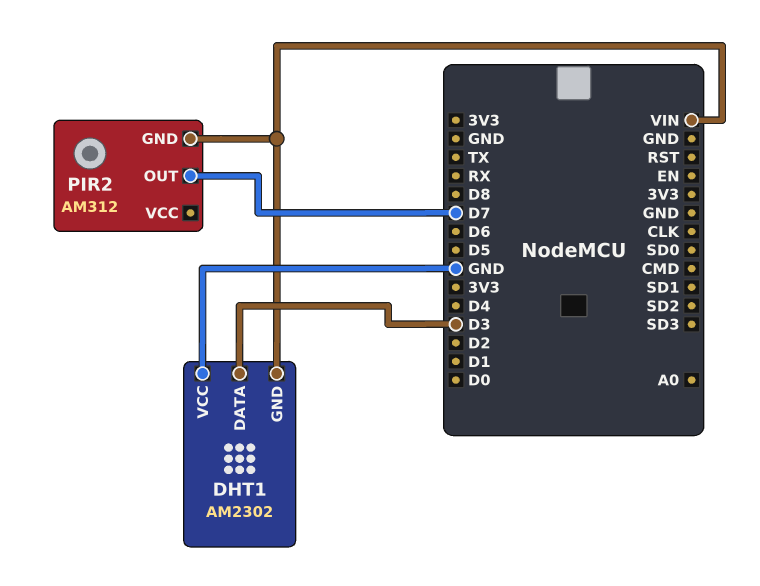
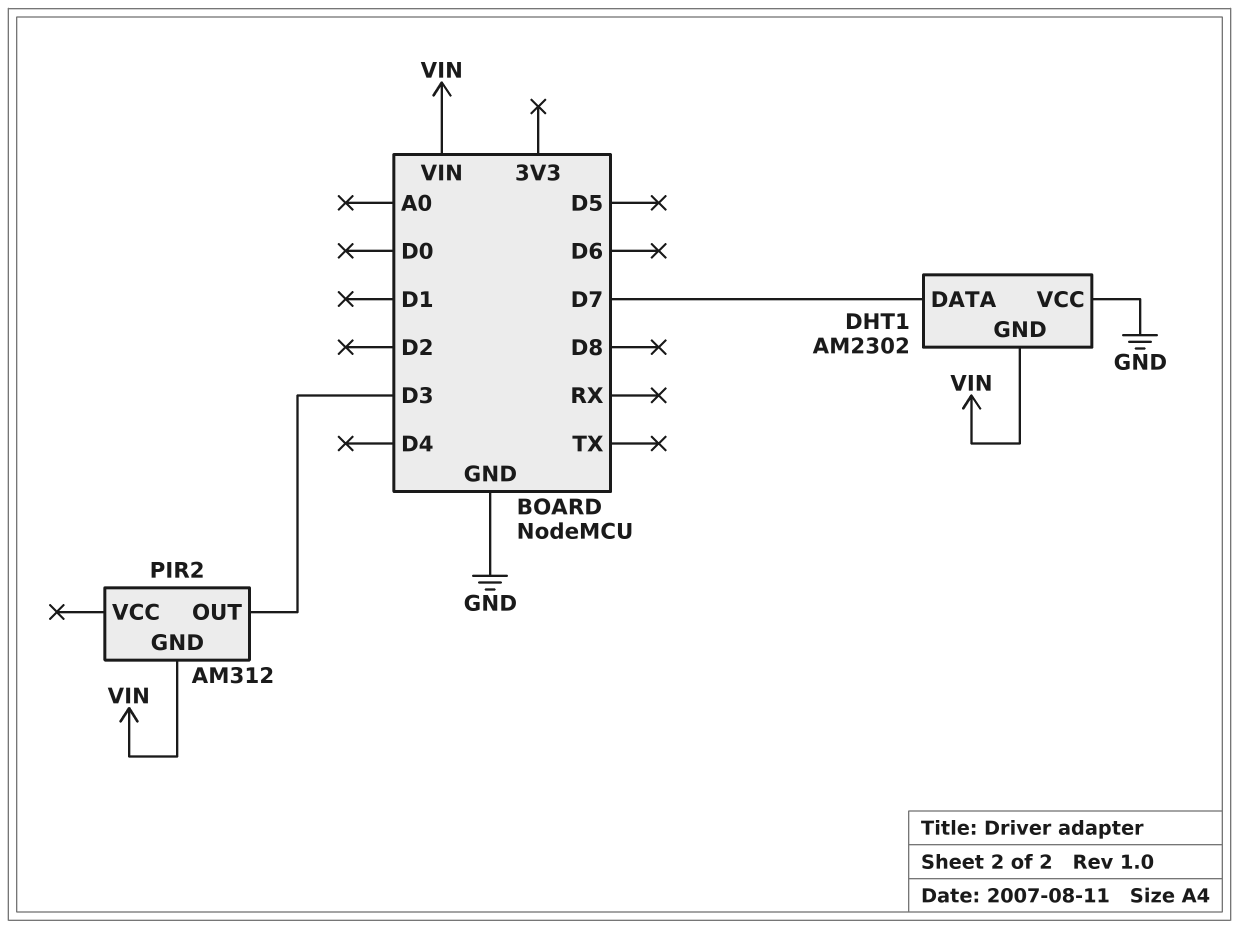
DHT1 pin DATA: D3 -> D7
PIR2 pin OUT: D7 -> D3

